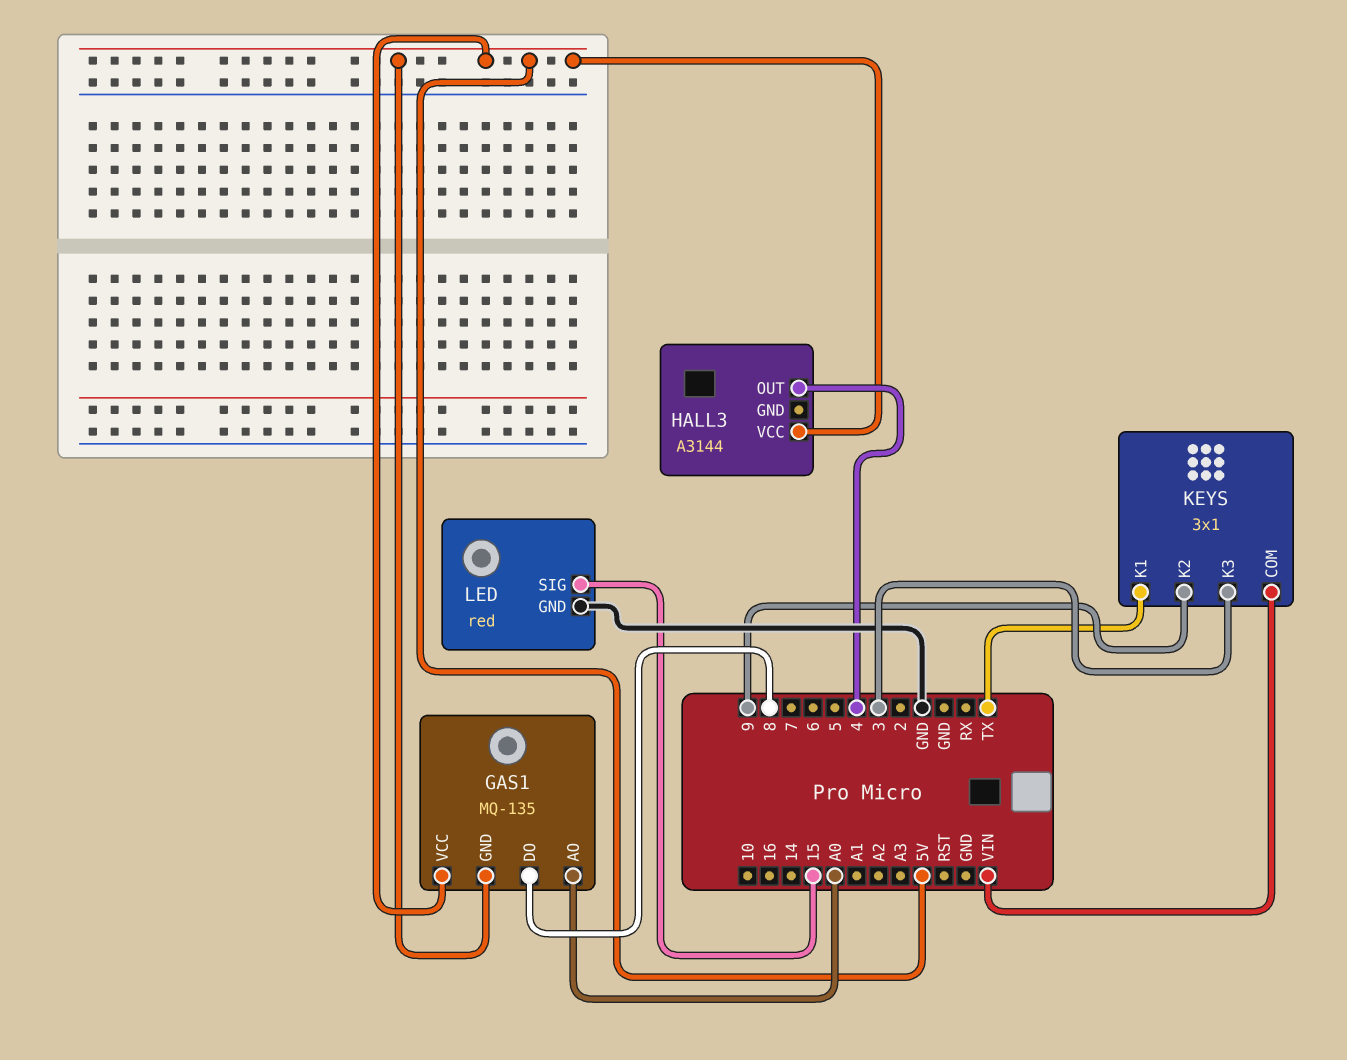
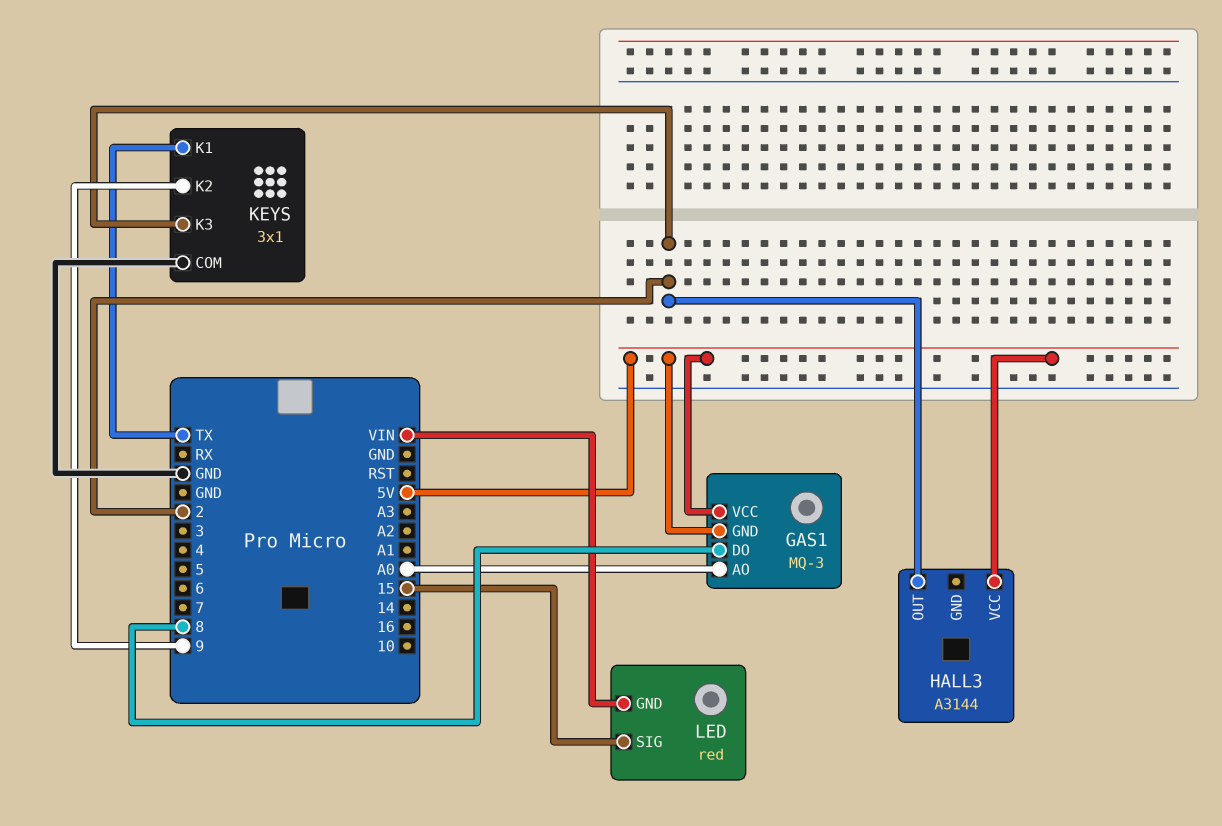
GAS1: MQ-135 -> MQ-3
HALL3 pin OUT: 4 -> 2
KEYS pin COM: VIN -> GND
KEYS pin K3: 3 -> 2
LED pin GND: GND -> VIN

